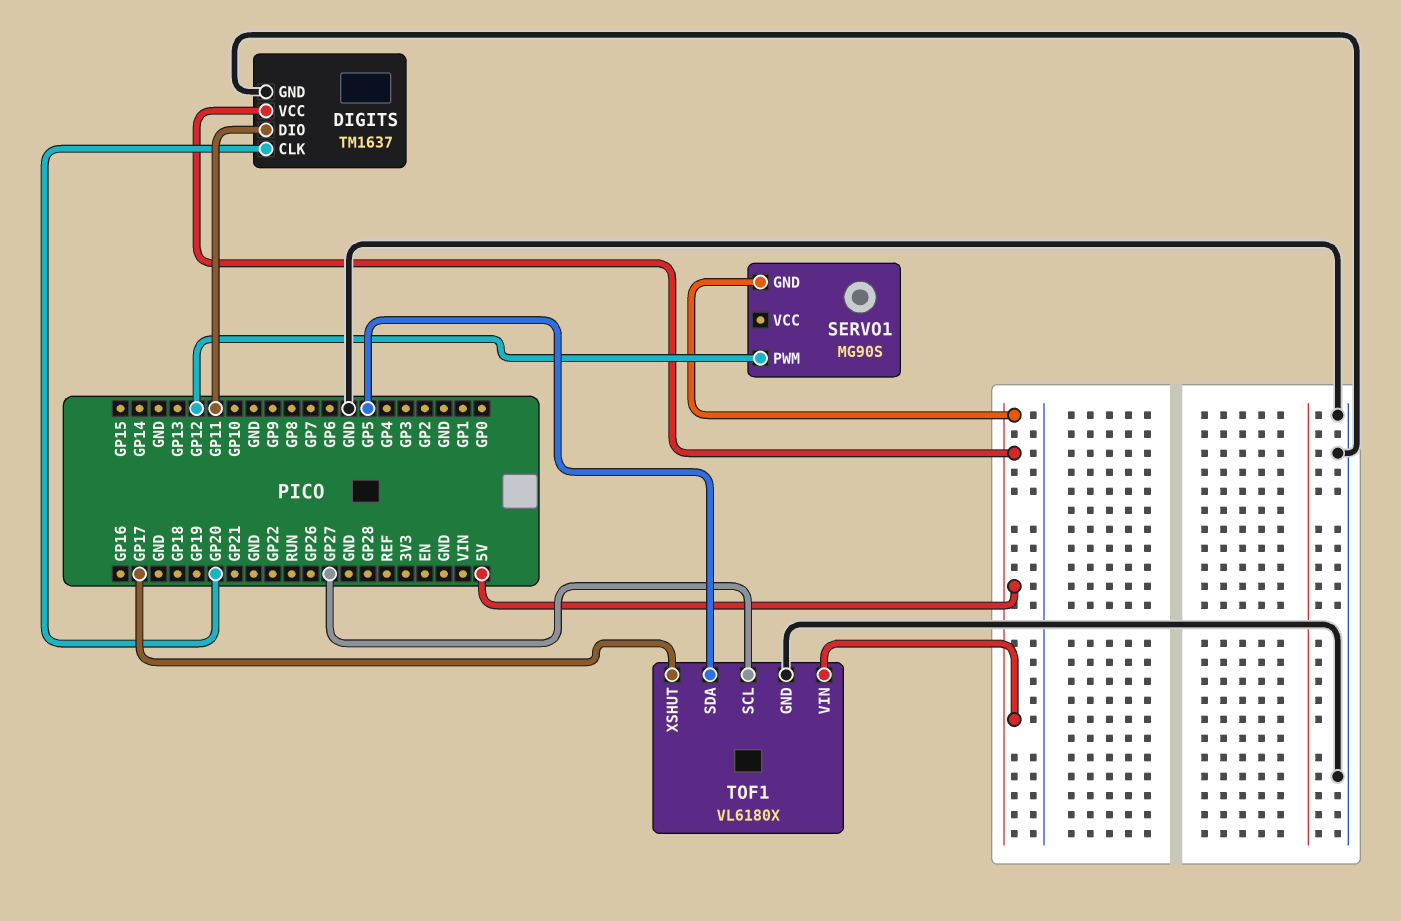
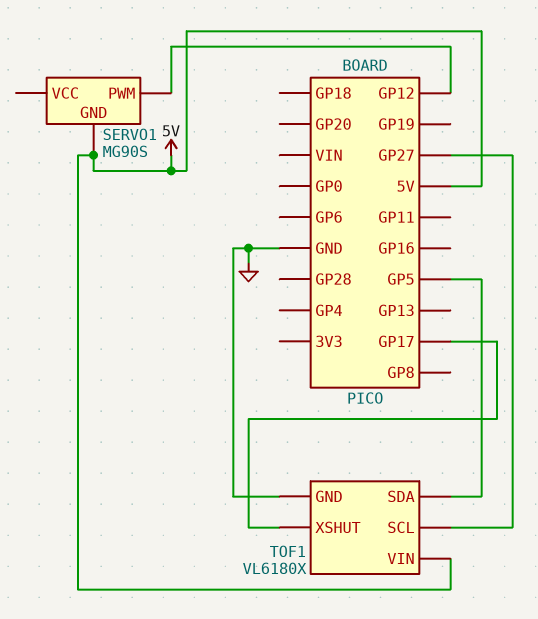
DIGITS: TM1637 -> none
DIGITS pin CLK: GP20 -> none
DIGITS pin DIO: GP11 -> none
DIGITS pin GND: GND -> none
DIGITS pin VCC: 5V -> none

